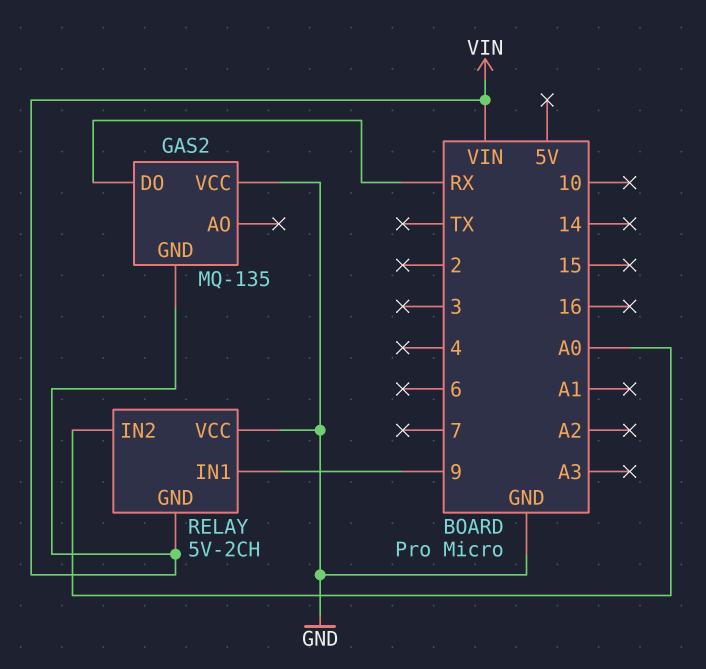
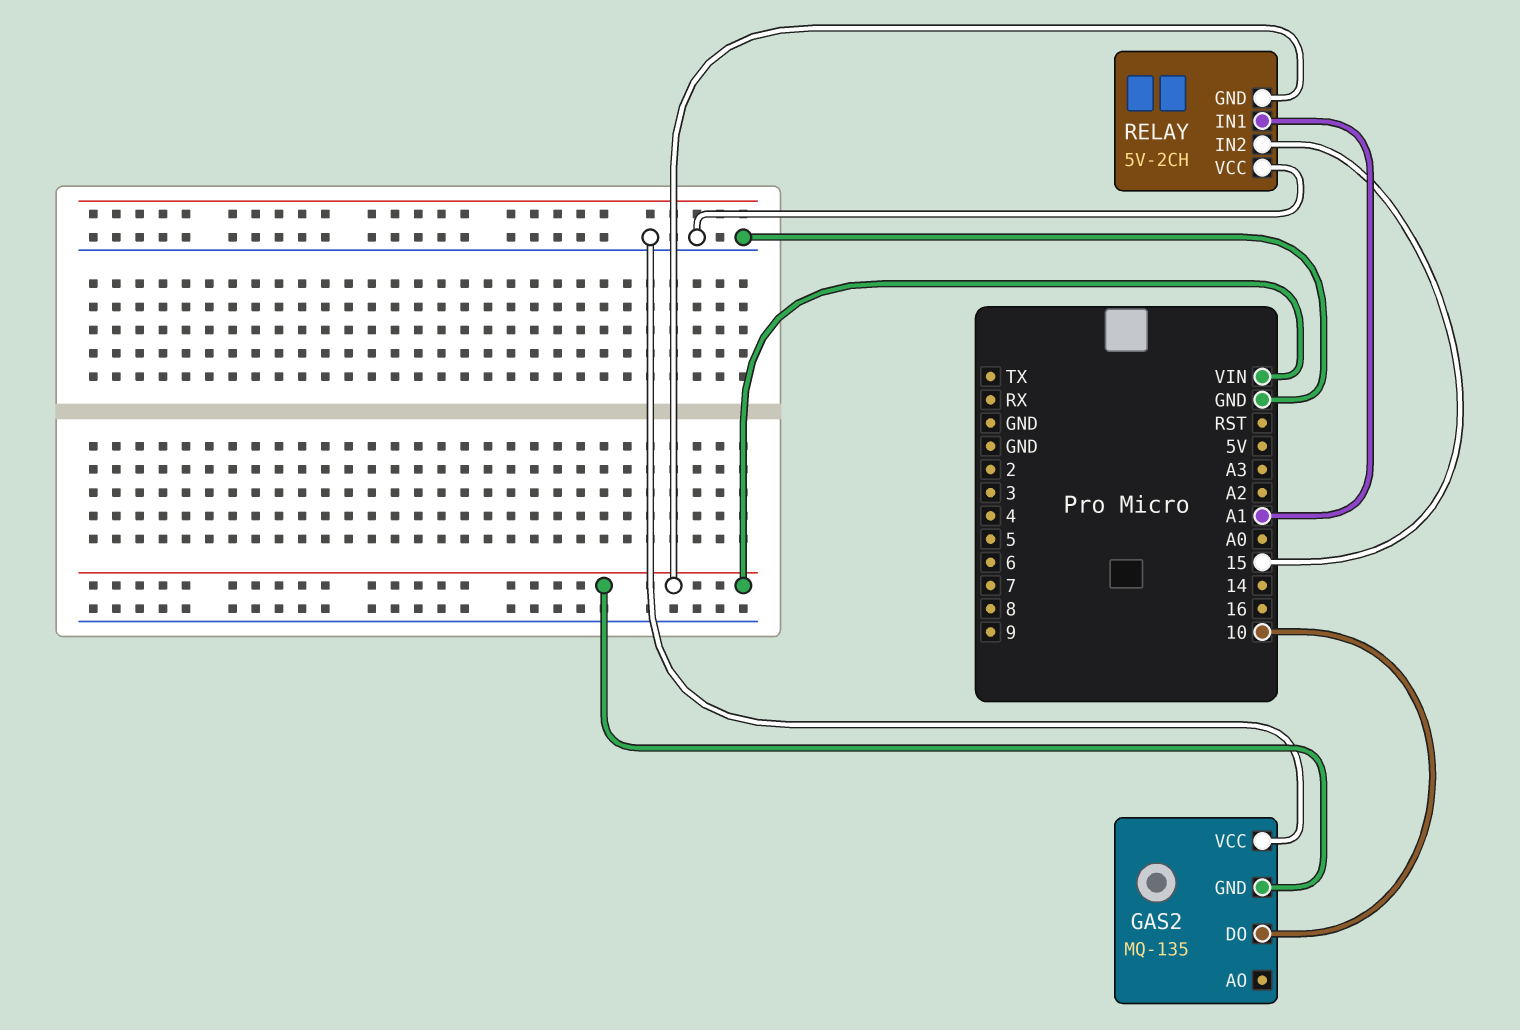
GAS2 pin DO: RX -> 10
RELAY pin IN1: 9 -> A1
RELAY pin IN2: A0 -> 15

